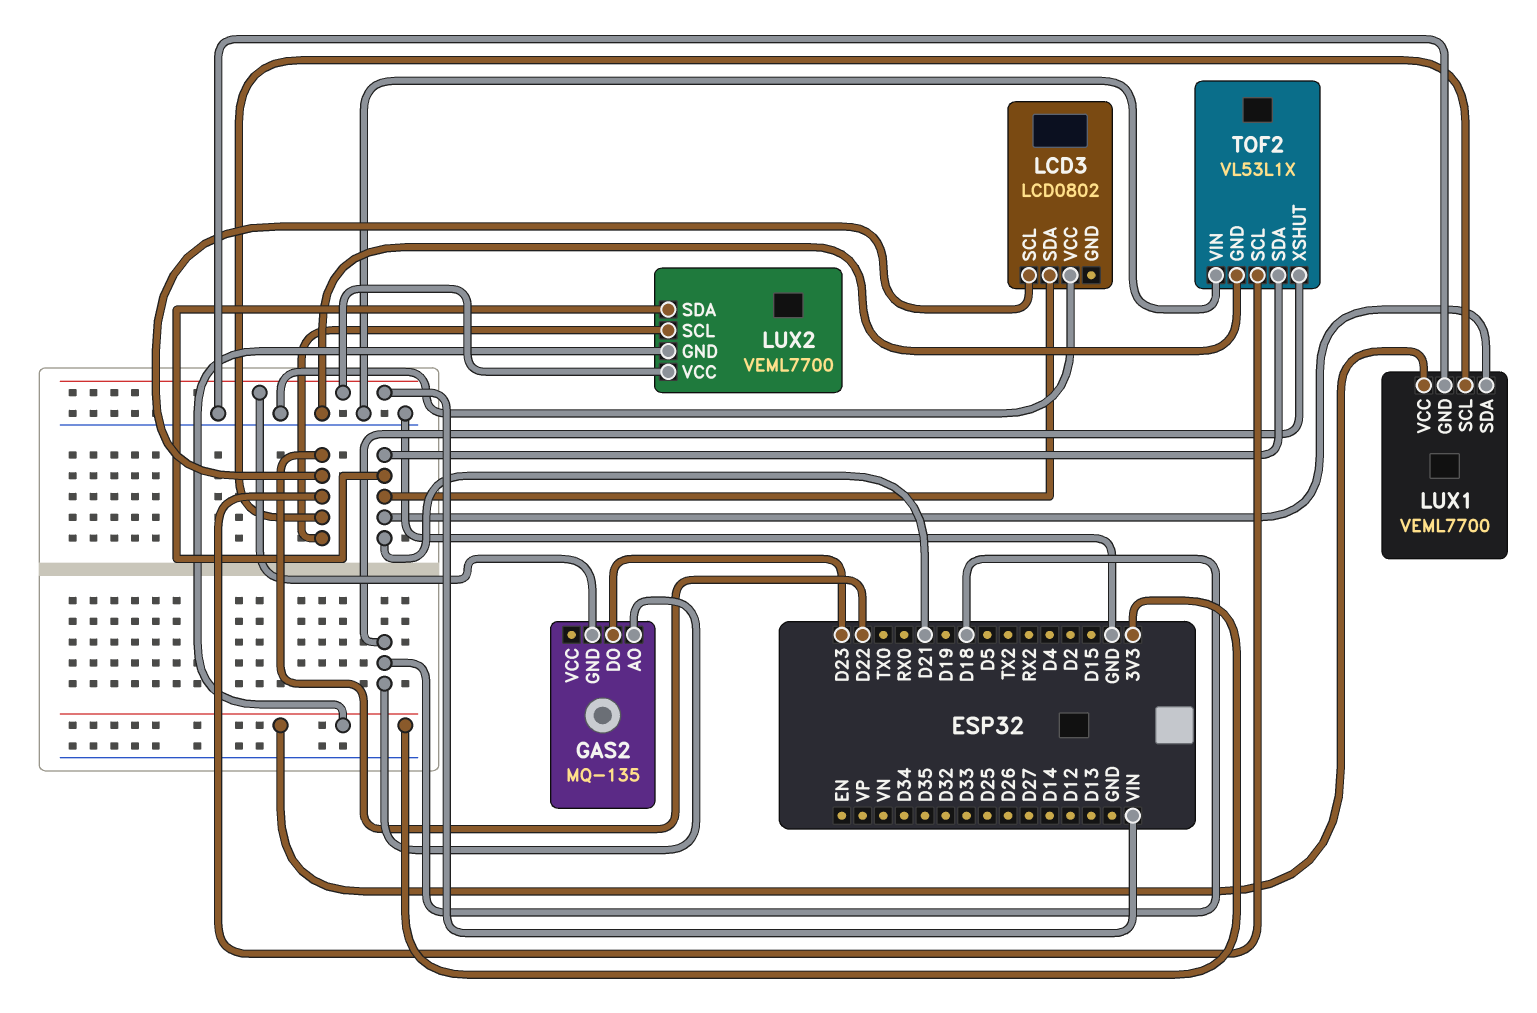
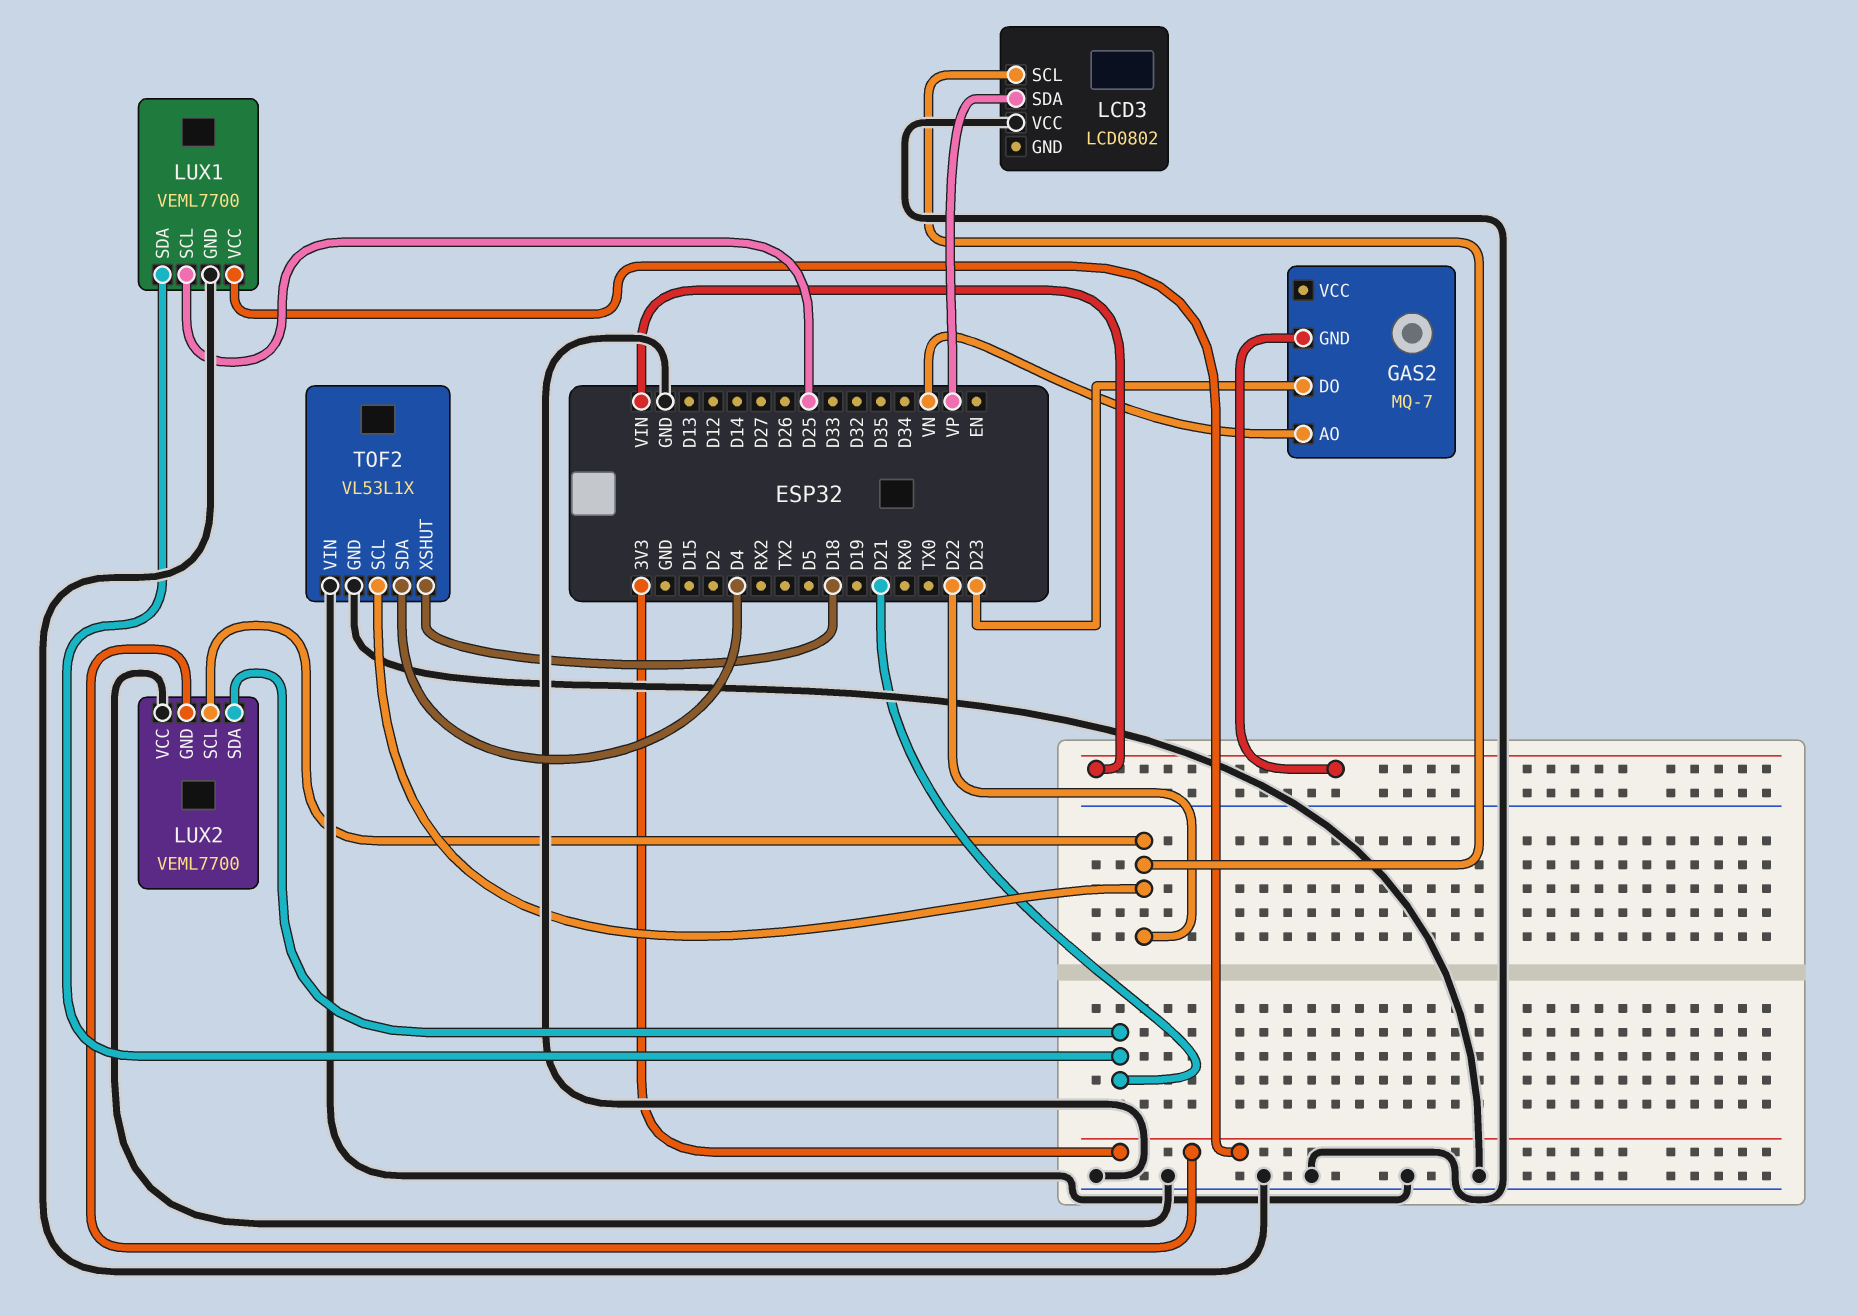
GAS2: MQ-135 -> MQ-7
GAS2 pin AO: D18 -> VN
LCD3 pin SDA: D21 -> VP
LUX1 pin SCL: D22 -> D25
LUX2 pin VCC: VIN -> GND
TOF2 pin SDA: D21 -> D4

